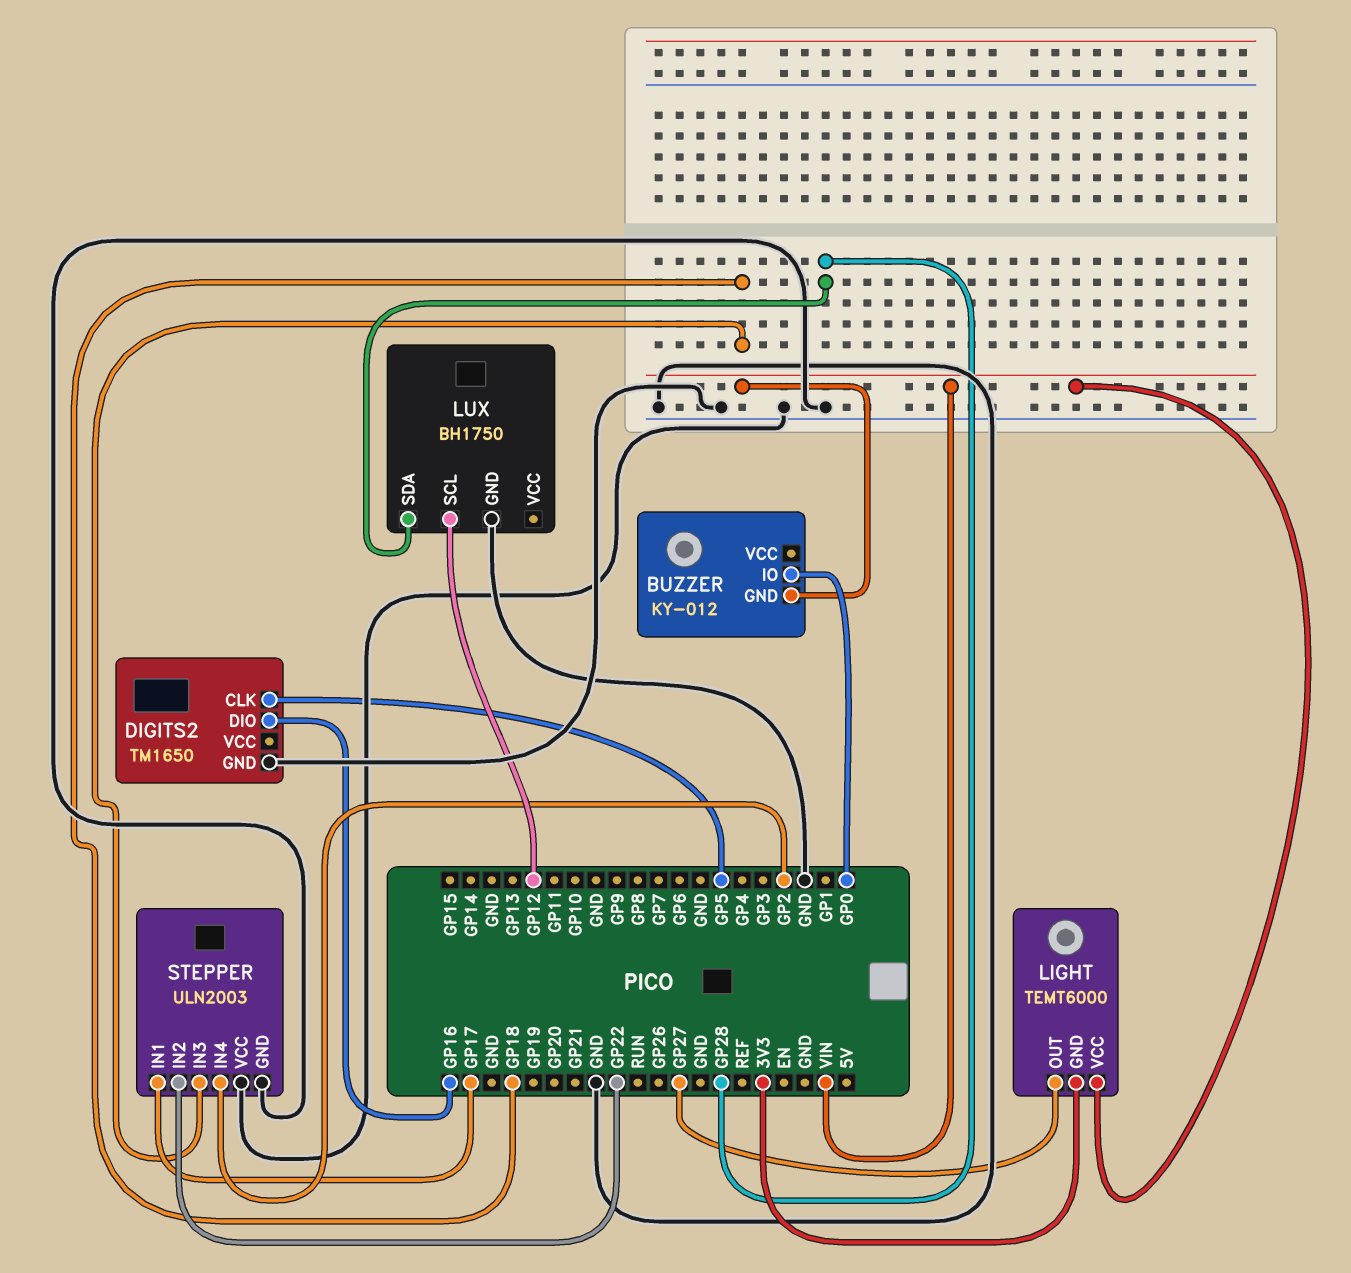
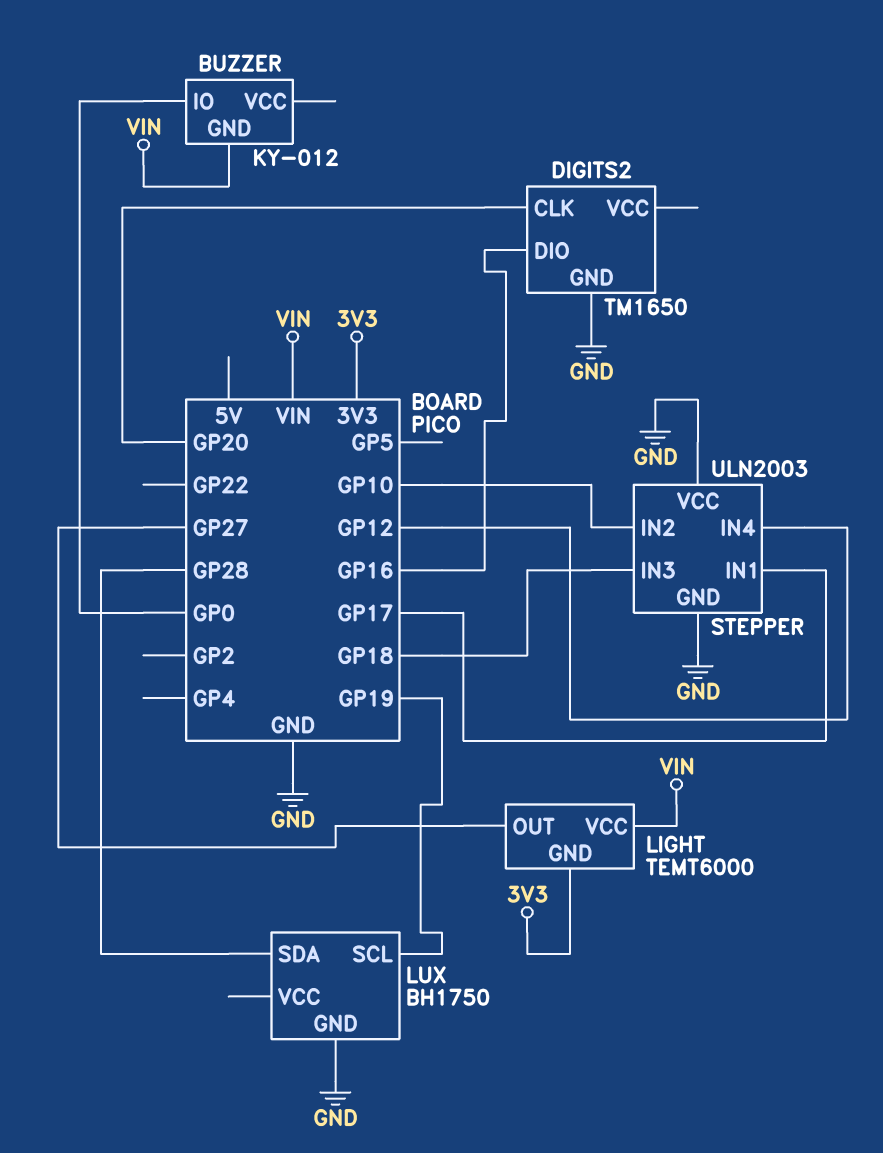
DIGITS2 pin CLK: GP5 -> GP20
LUX pin SCL: GP12 -> GP19
STEPPER pin IN2: GP22 -> GP10
STEPPER pin IN4: GP2 -> GP12

